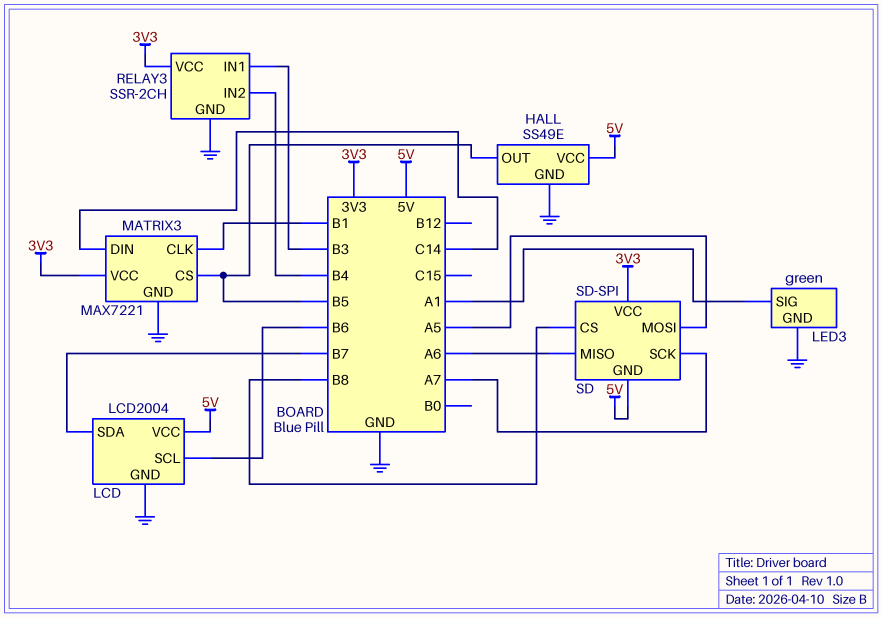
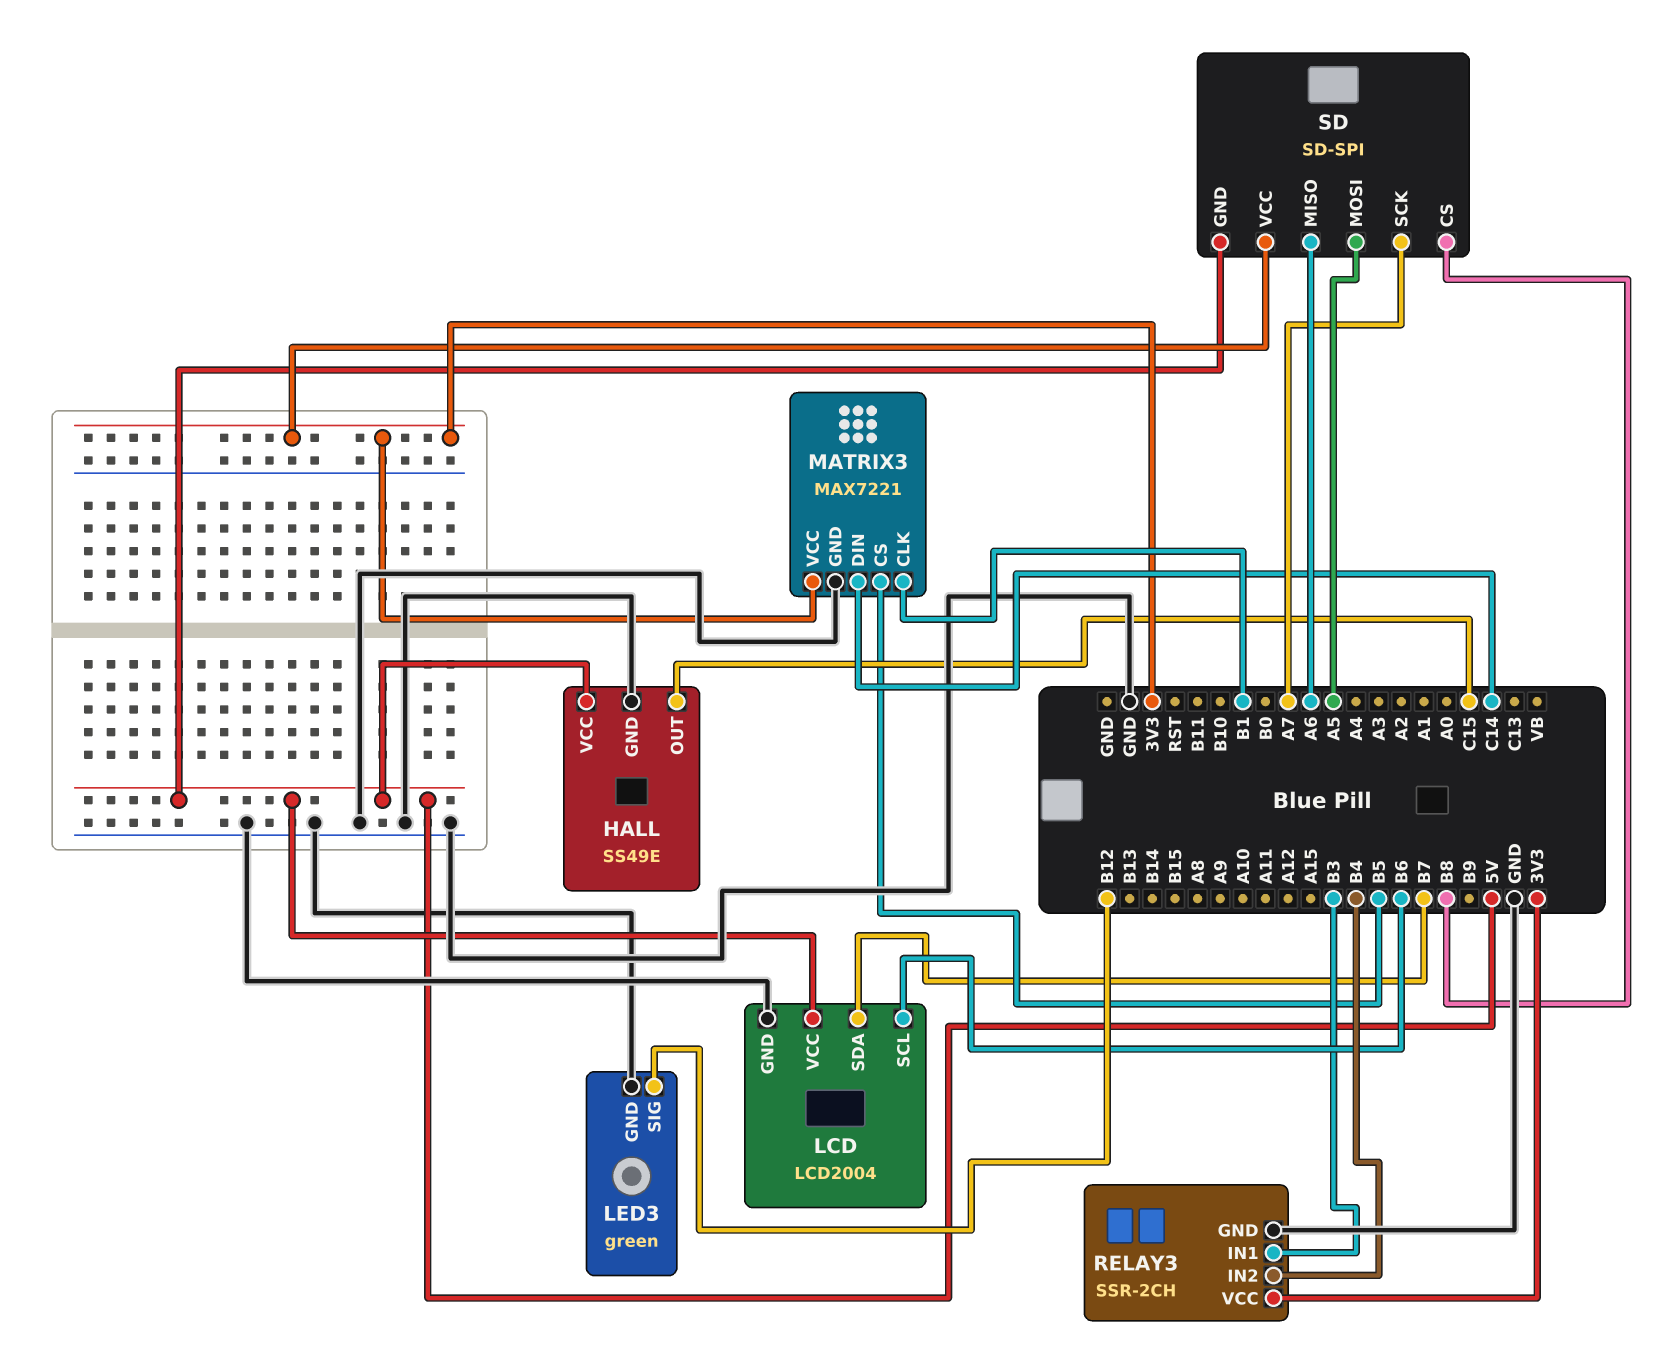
HALL pin OUT: B5 -> C15
LED3 pin SIG: A1 -> B12

